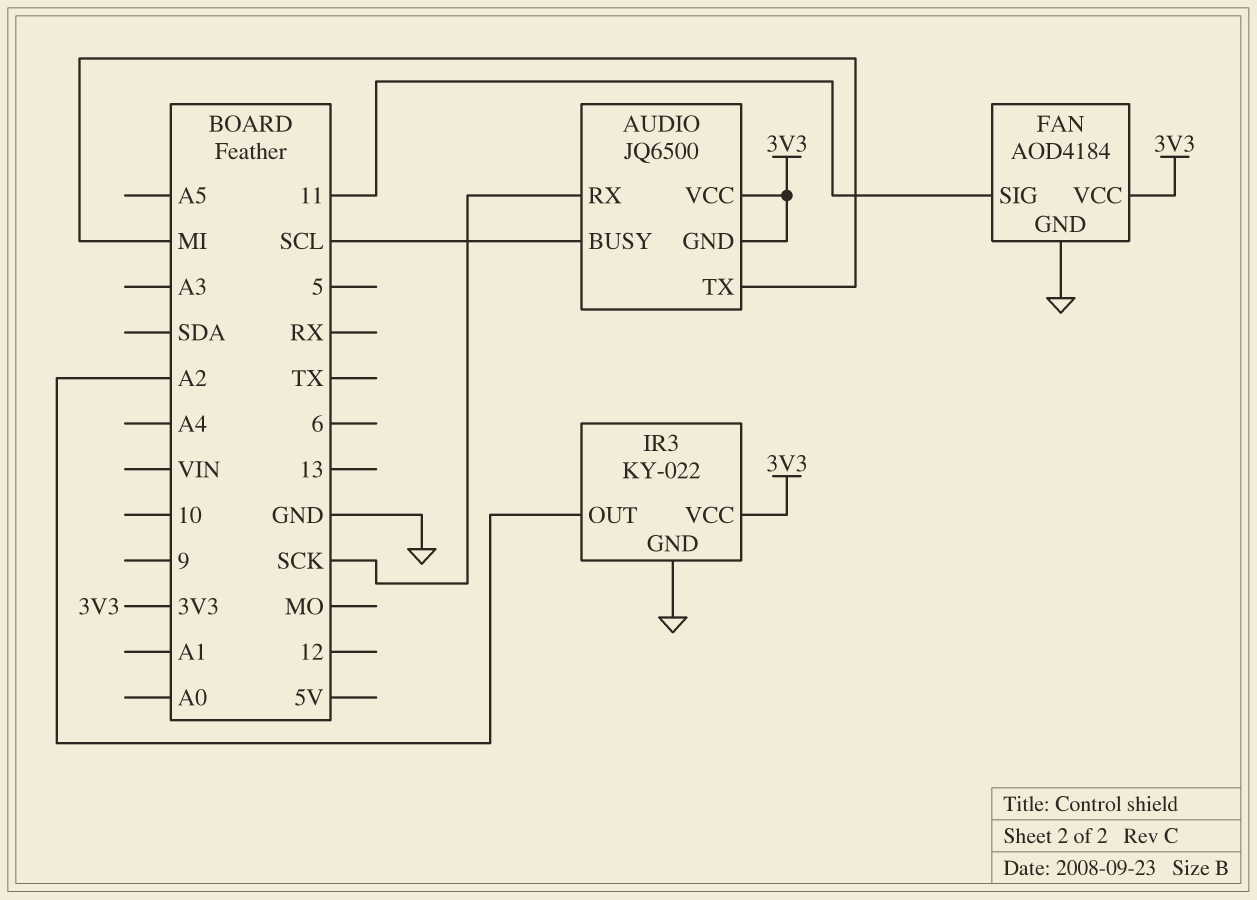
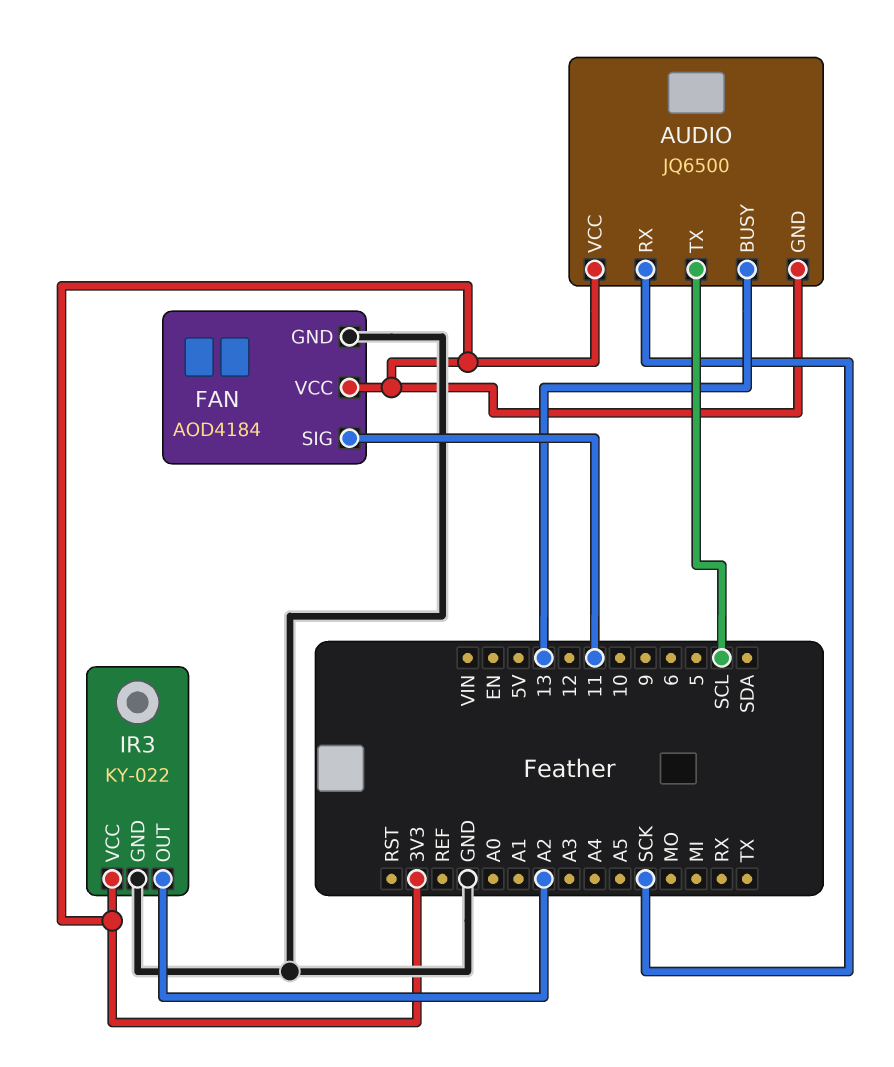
AUDIO pin BUSY: SCL -> 13
AUDIO pin TX: MI -> SCL

